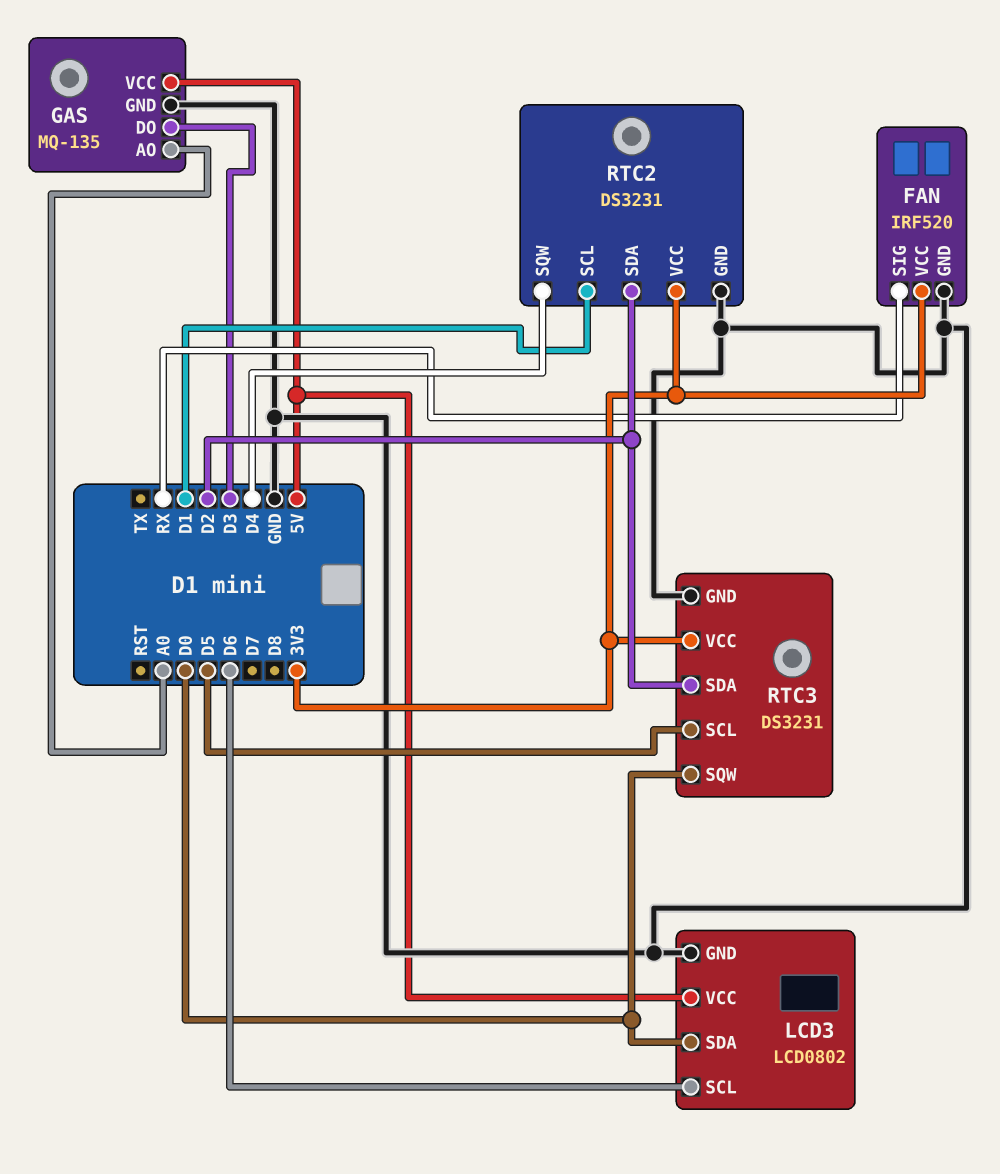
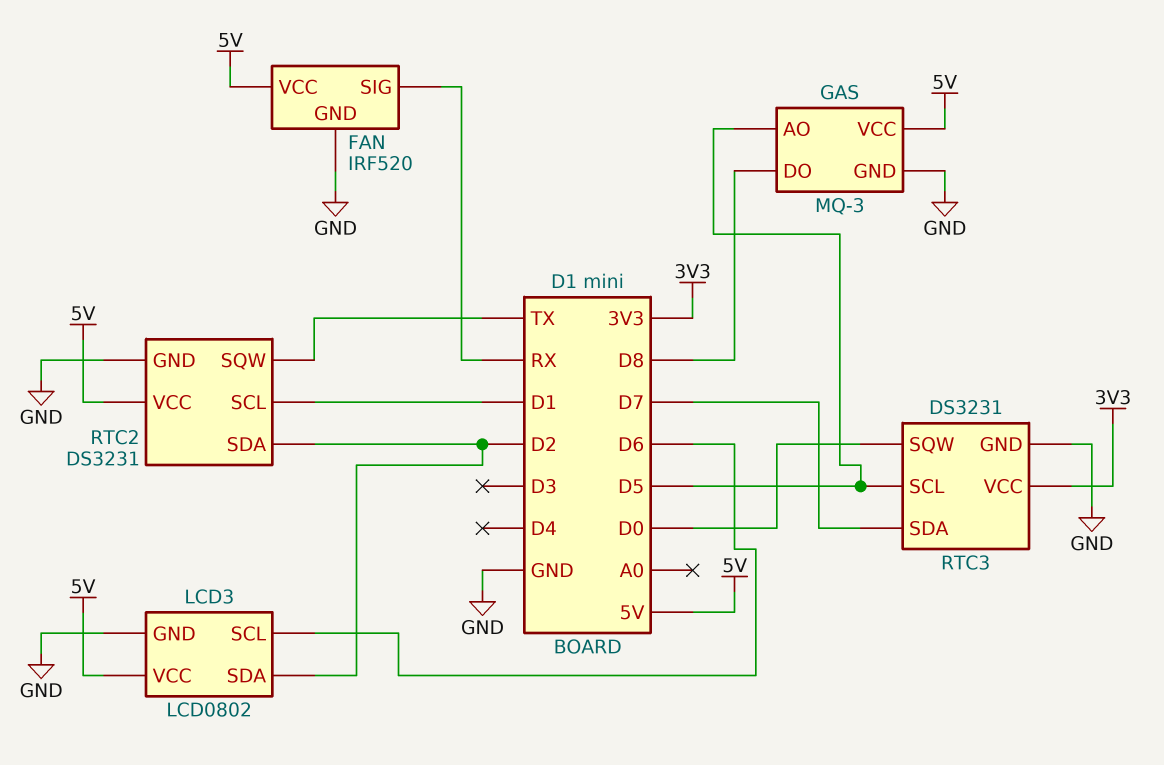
FAN pin VCC: 3V3 -> 5V
GAS: MQ-135 -> MQ-3
GAS pin AO: A0 -> D5
GAS pin DO: D3 -> D8
LCD3 pin SDA: D0 -> D2
RTC2 pin SQW: D4 -> TX
RTC2 pin VCC: 3V3 -> 5V
RTC3 pin SDA: D2 -> D7

